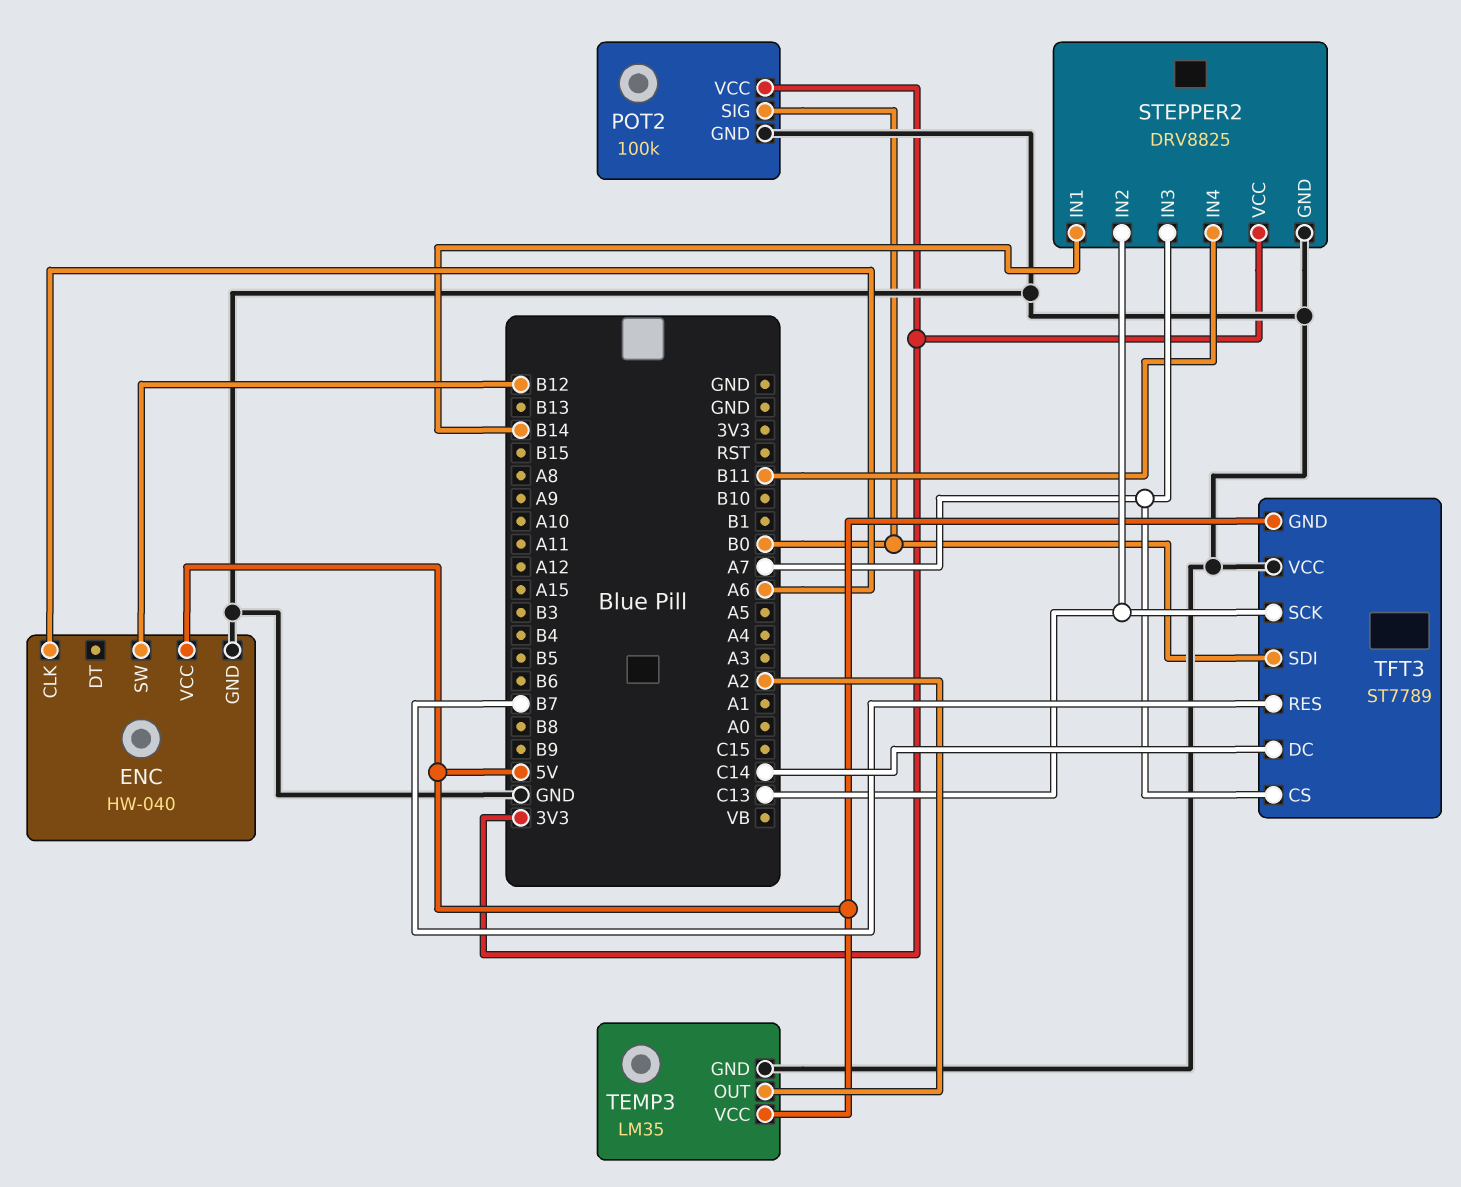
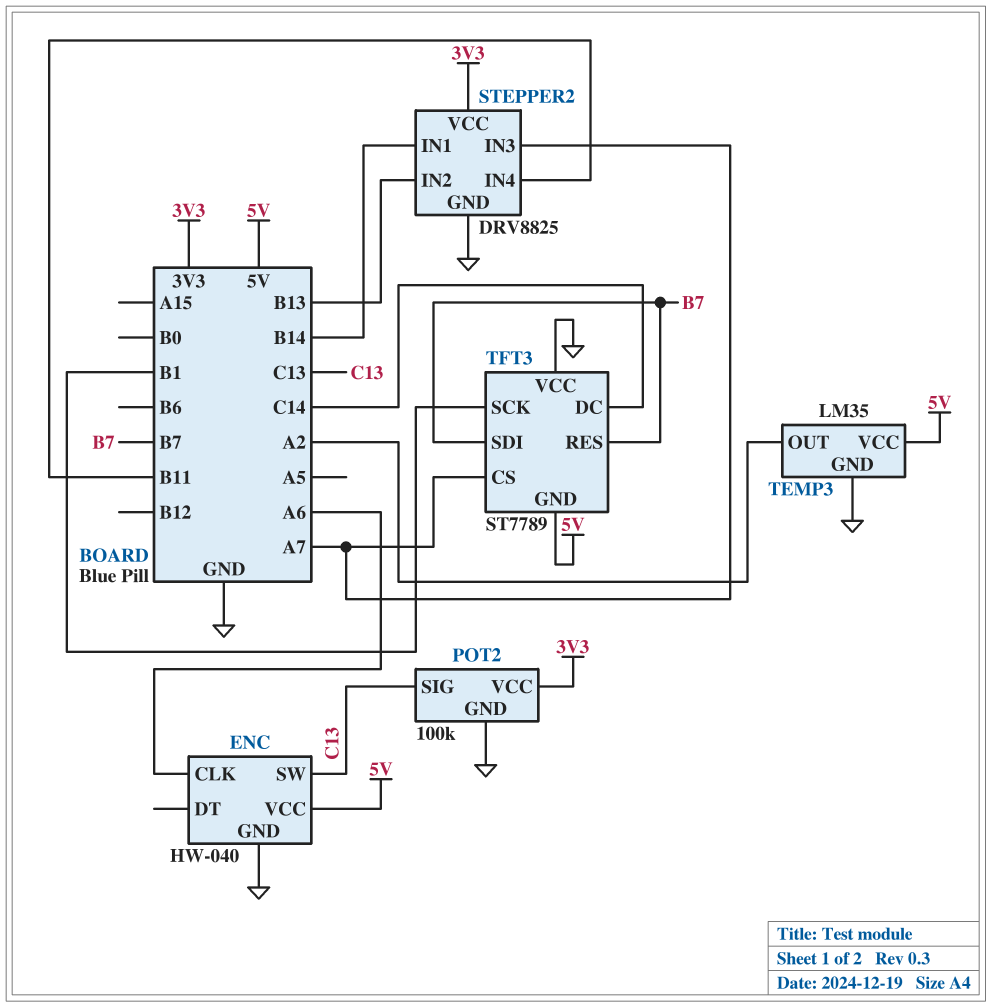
ENC pin SW: B12 -> C13
POT2 pin SIG: B0 -> C13
STEPPER2 pin IN2: C13 -> B13
TFT3 pin SCK: C13 -> B1
TFT3 pin SDI: B0 -> B7

